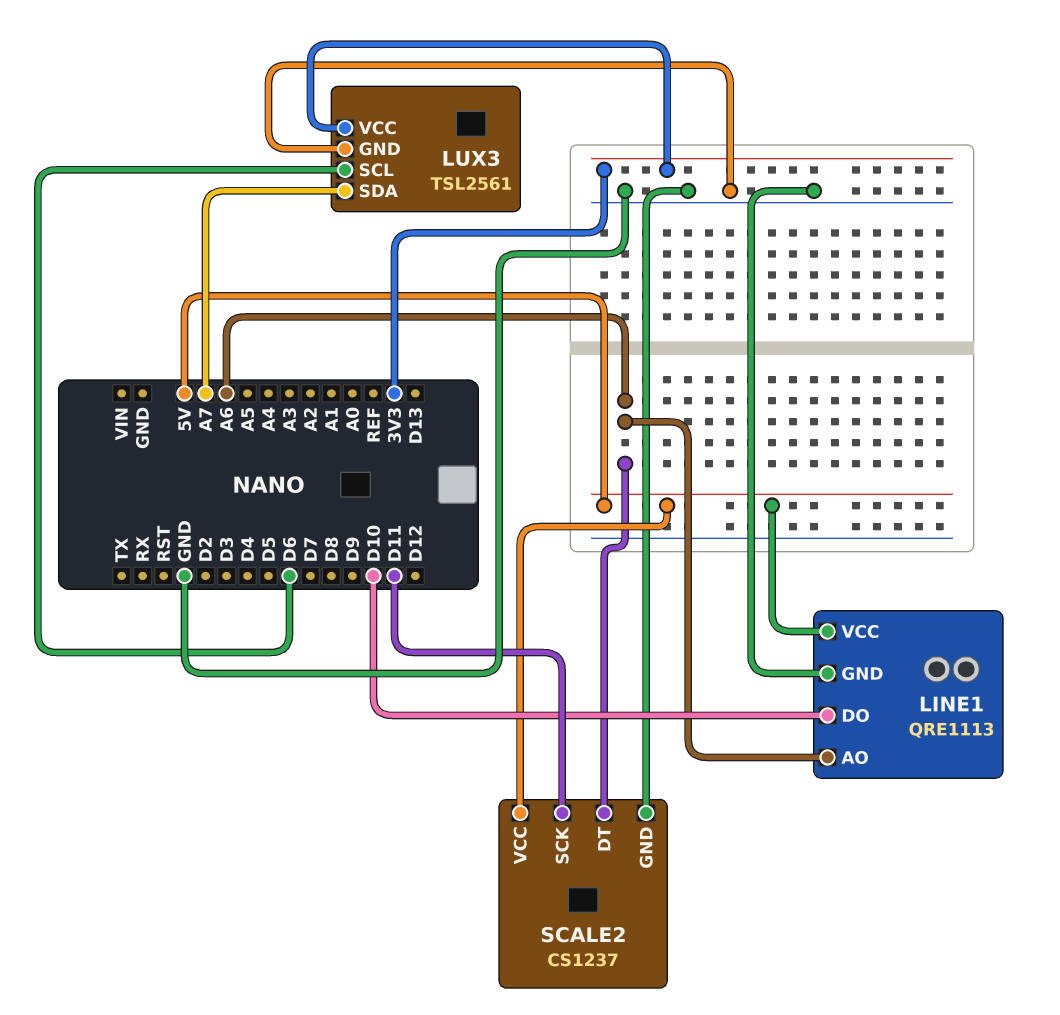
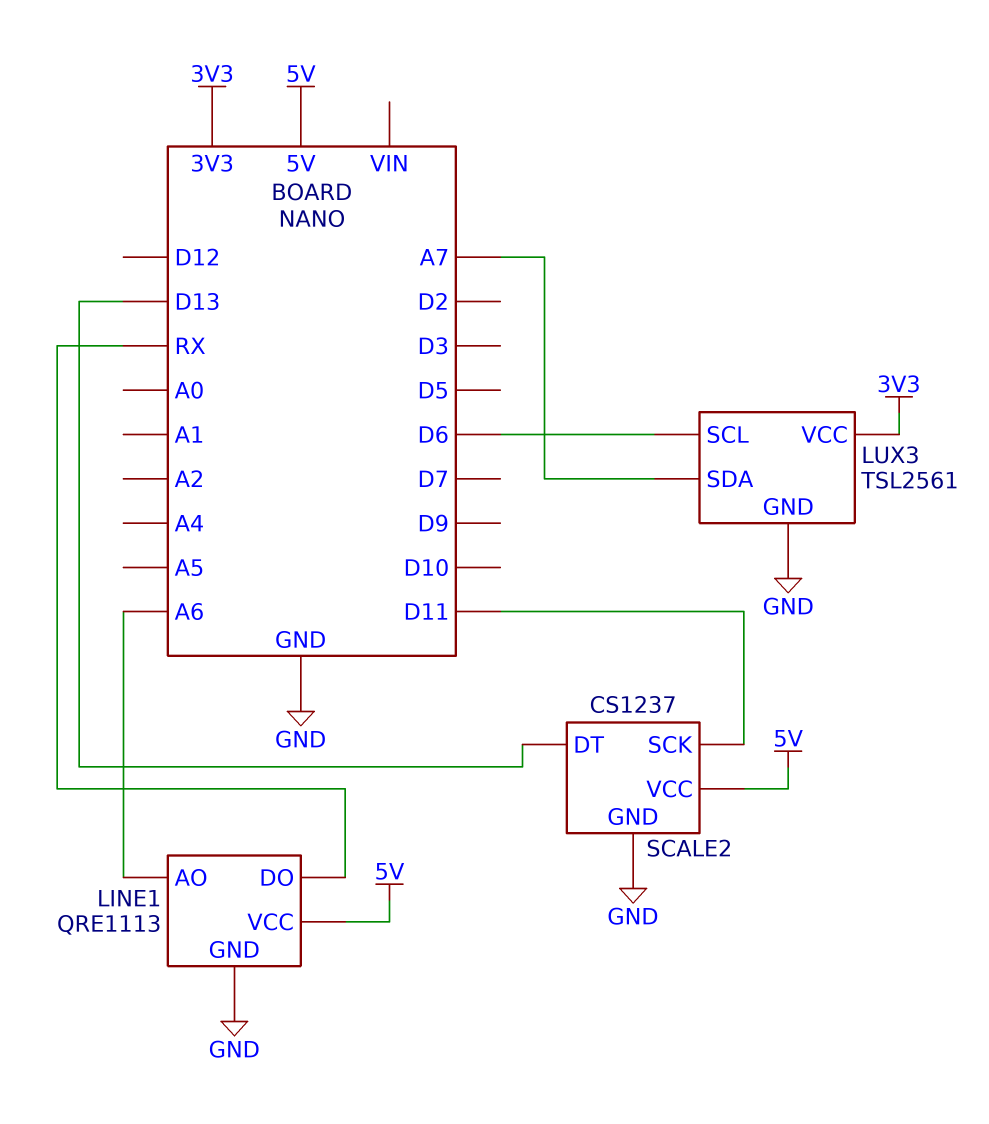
LINE1 pin DO: D10 -> RX
SCALE2 pin DT: A6 -> D13

